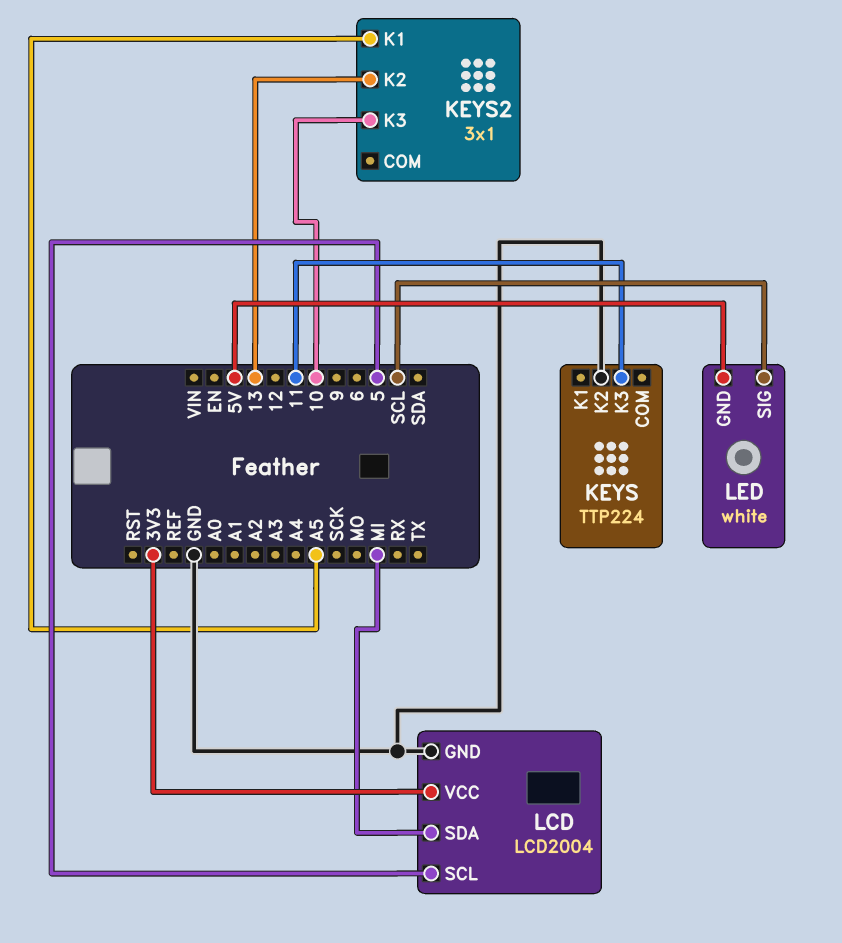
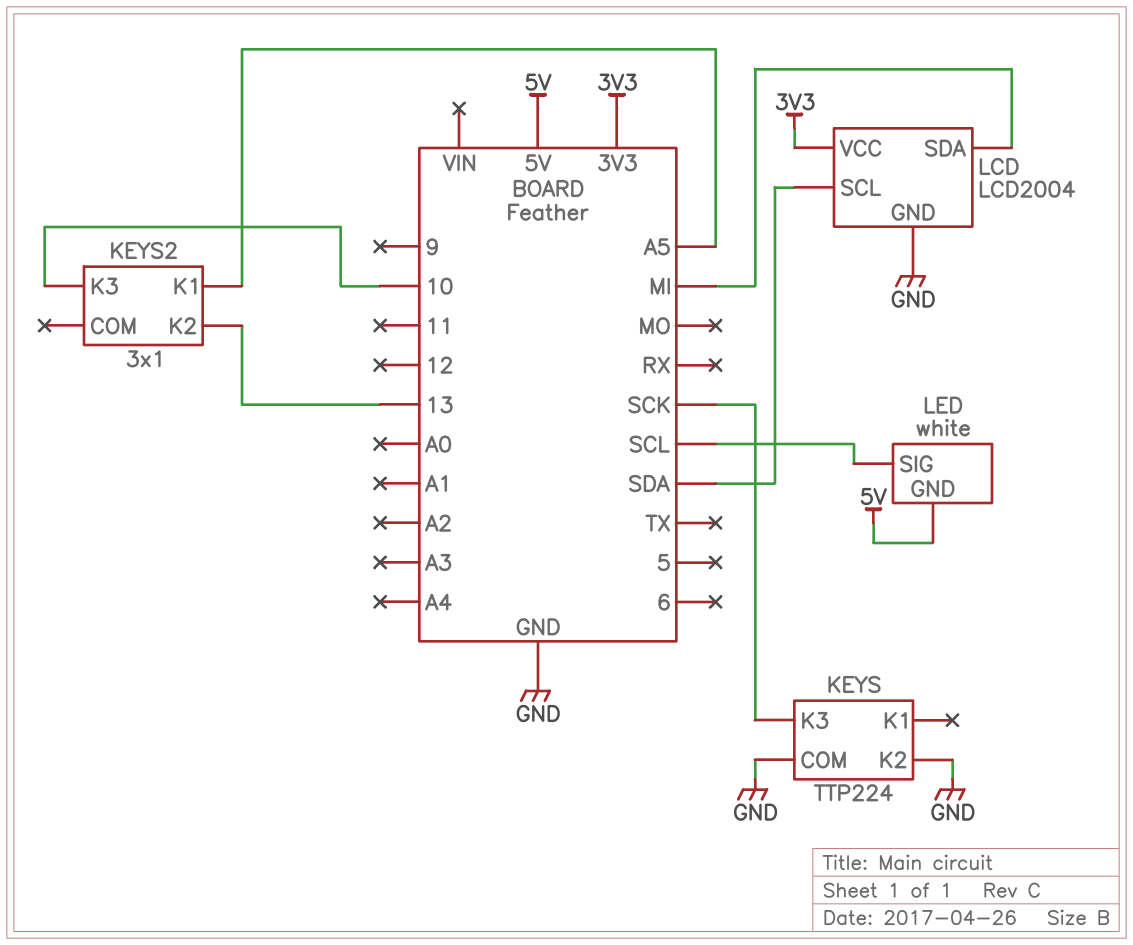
KEYS pin COM: none -> GND
KEYS pin K3: 11 -> SCK
LCD pin SCL: 5 -> SDA

